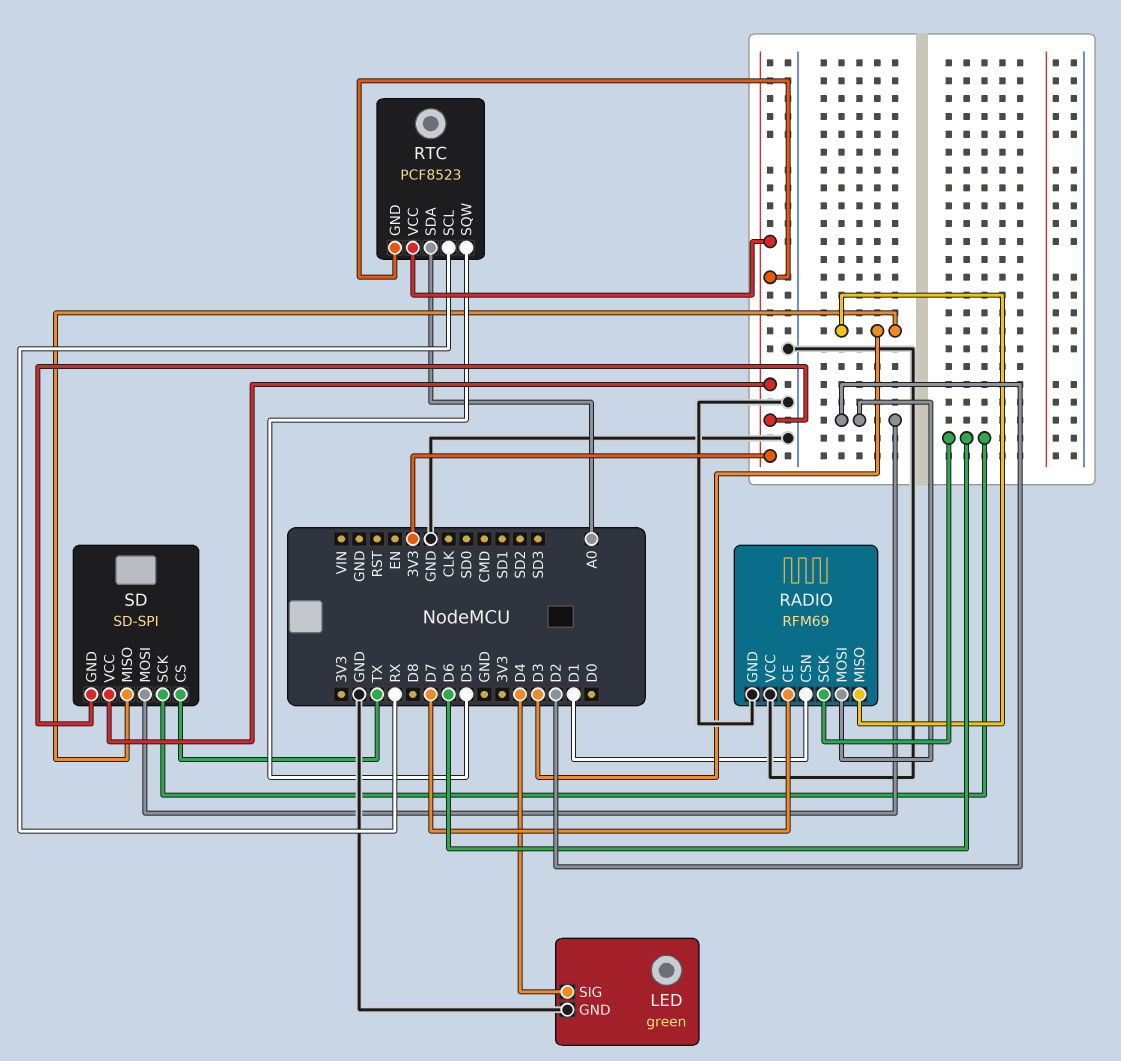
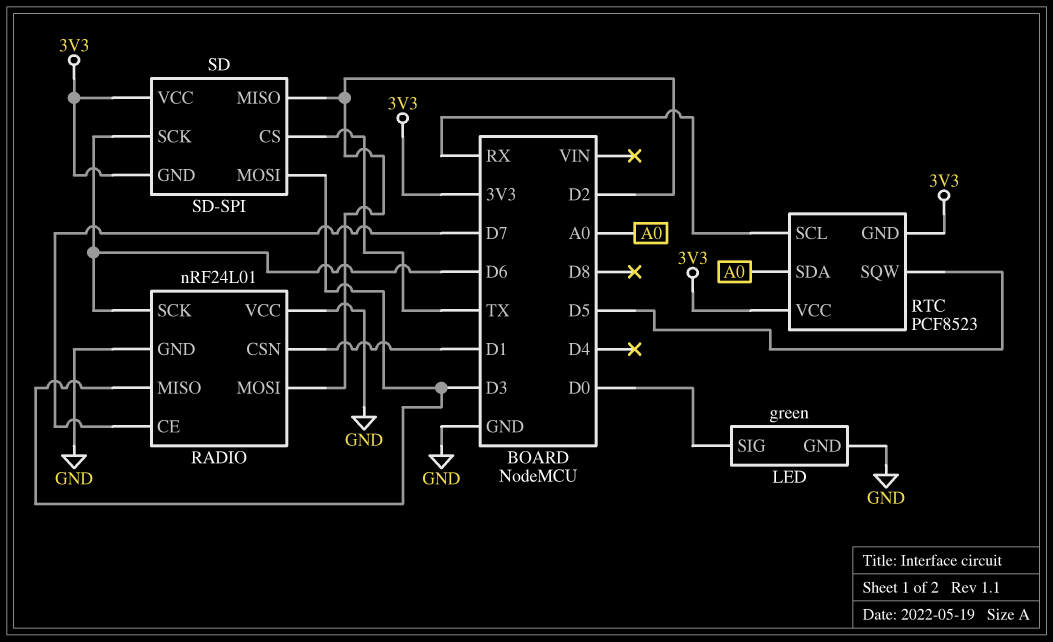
LED pin SIG: D4 -> D0
RADIO: RFM69 -> nRF24L01
SD pin MISO: D3 -> D2
SD pin MOSI: D2 -> D3

